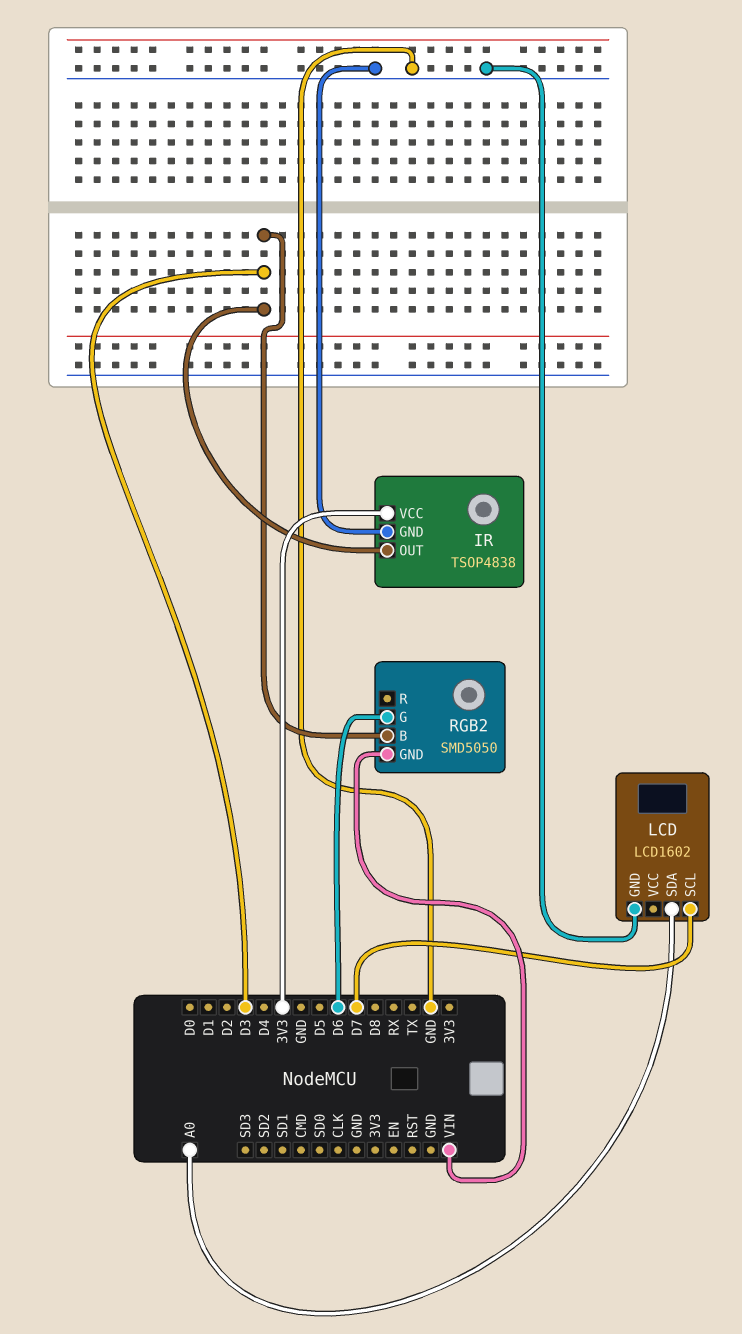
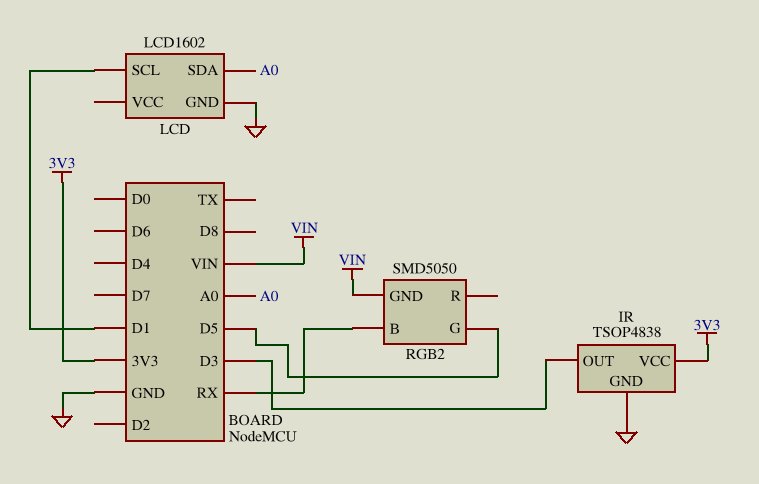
LCD pin SCL: D7 -> D1
RGB2 pin B: D3 -> RX
RGB2 pin G: D6 -> D5

